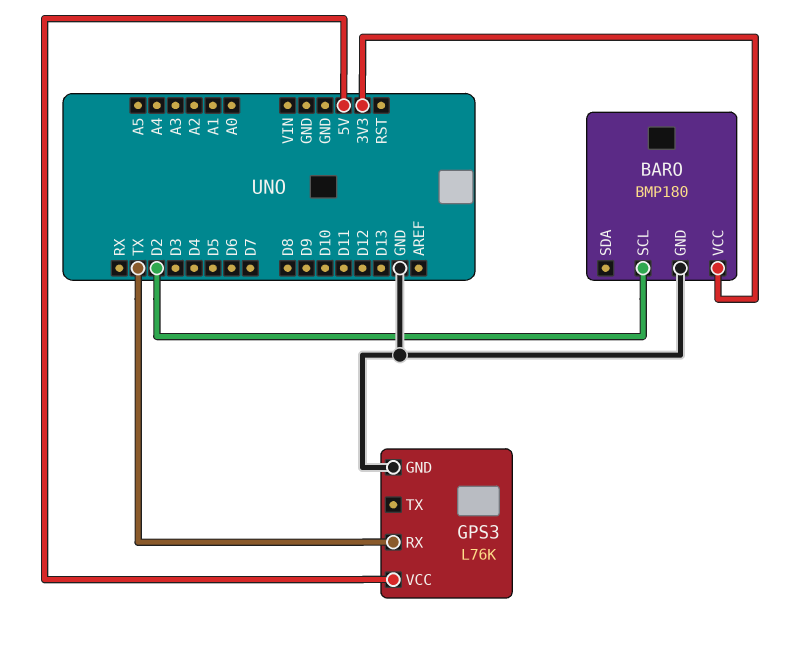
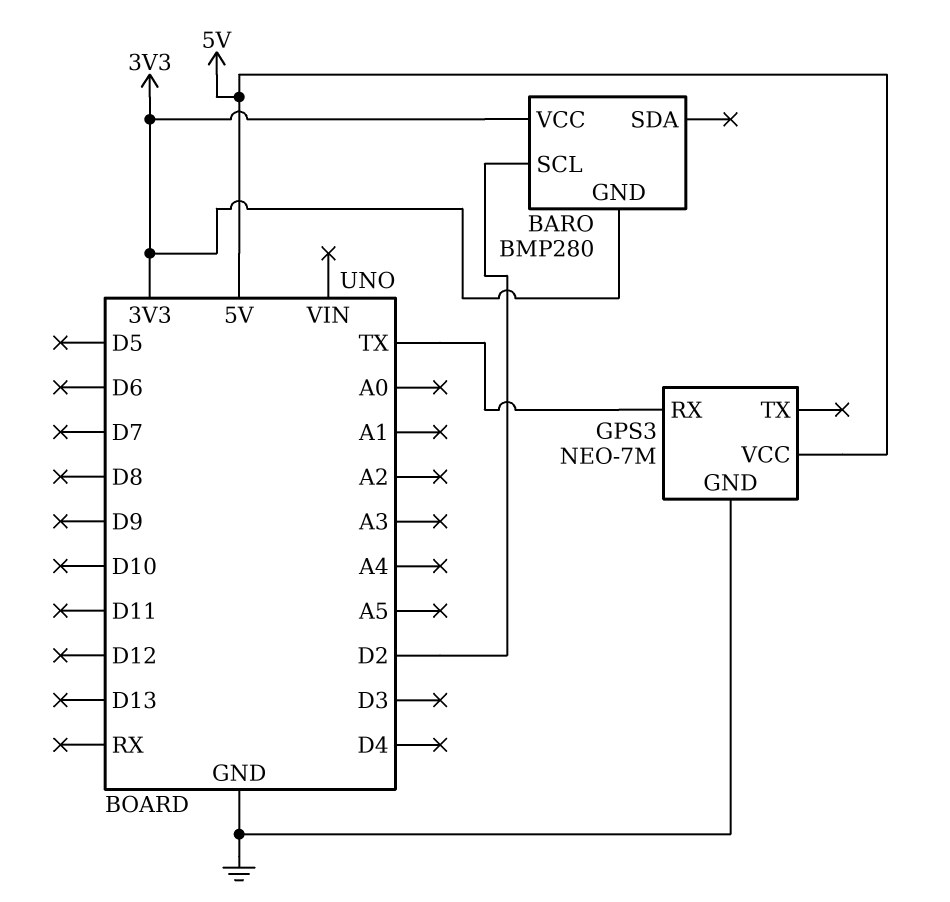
BARO: BMP180 -> BMP280
BARO pin GND: GND -> 3V3
GPS3: L76K -> NEO-7M

